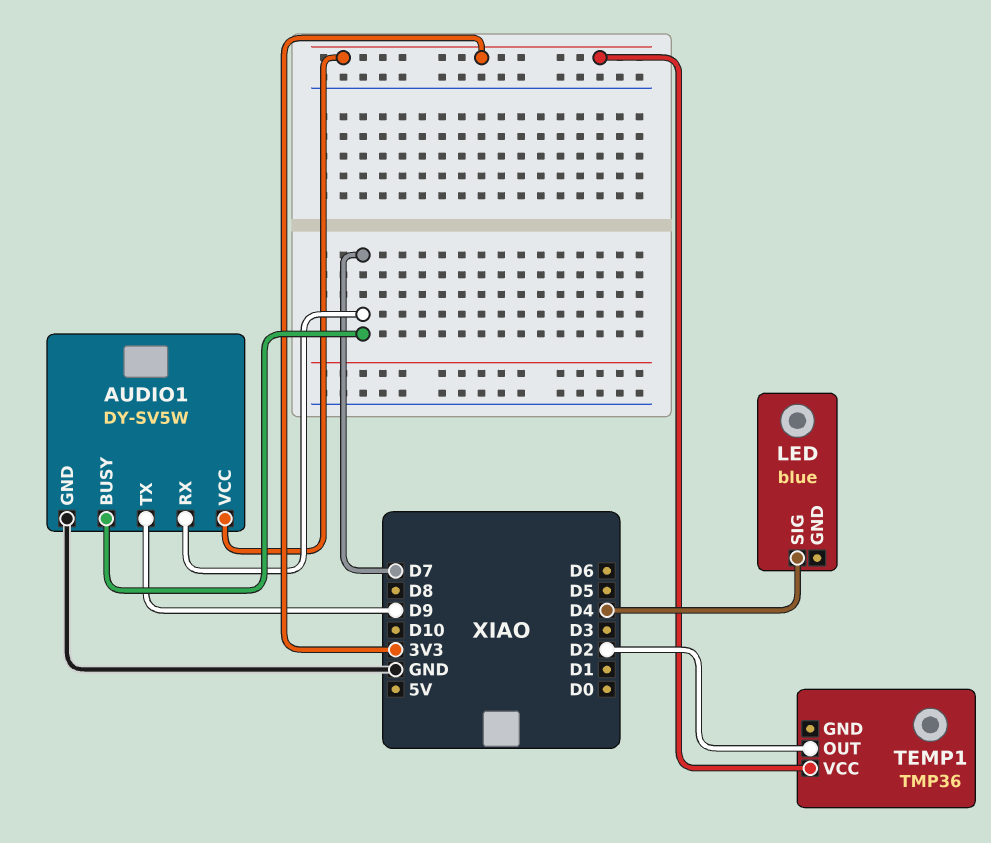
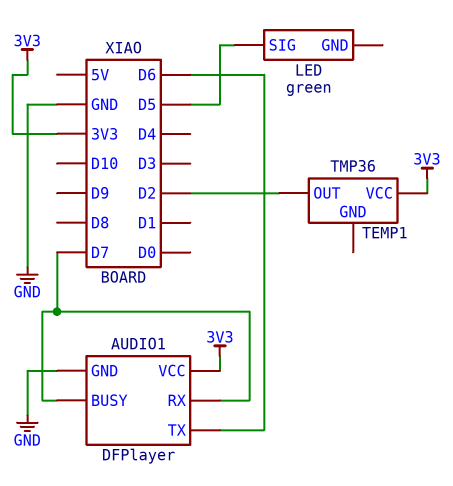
AUDIO1: DY-SV5W -> DFPlayer
AUDIO1 pin TX: D9 -> D6
LED: blue -> green
LED pin SIG: D4 -> D5

